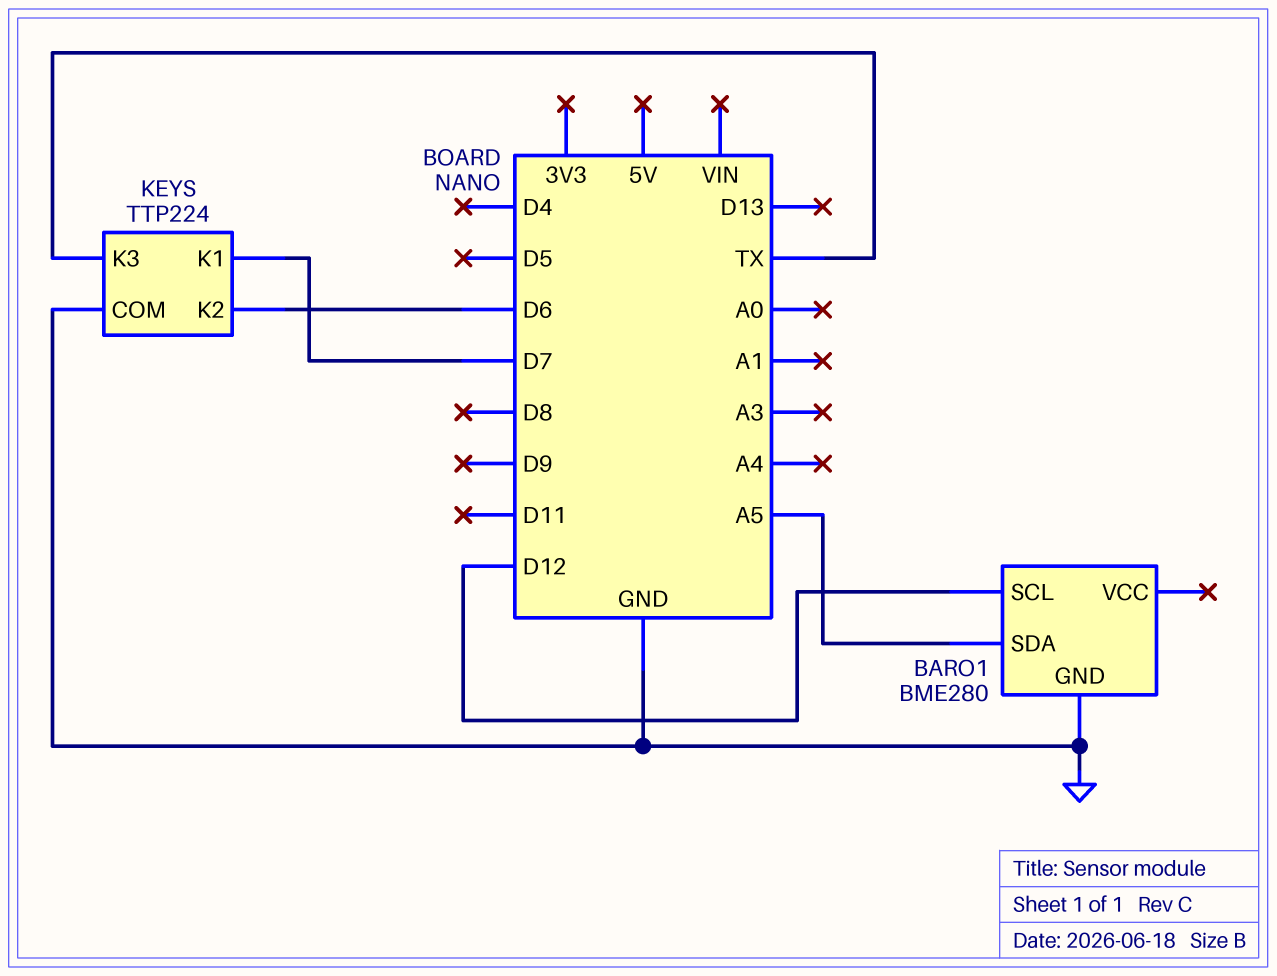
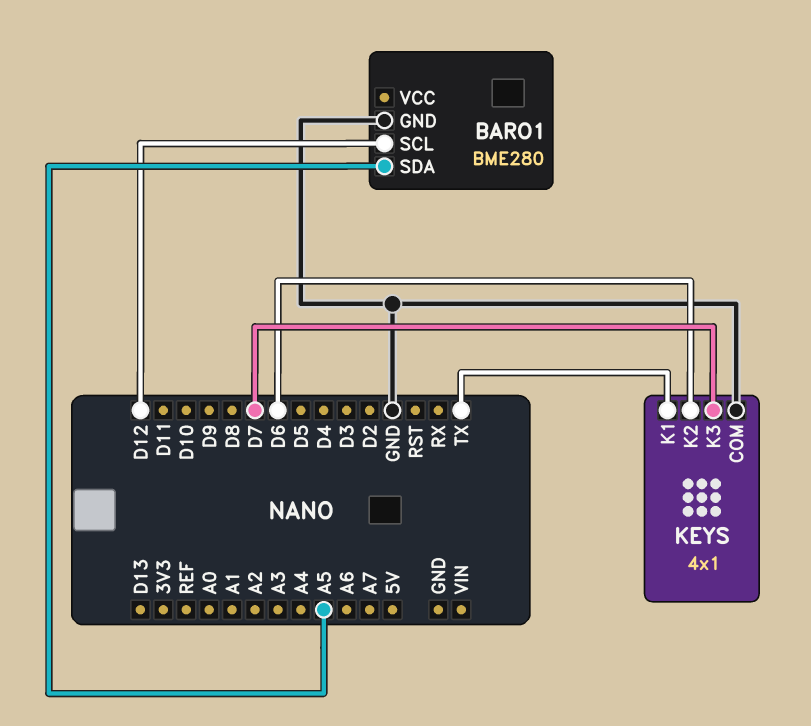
KEYS: TTP224 -> 4x1
KEYS pin K1: D7 -> TX
KEYS pin K3: TX -> D7

